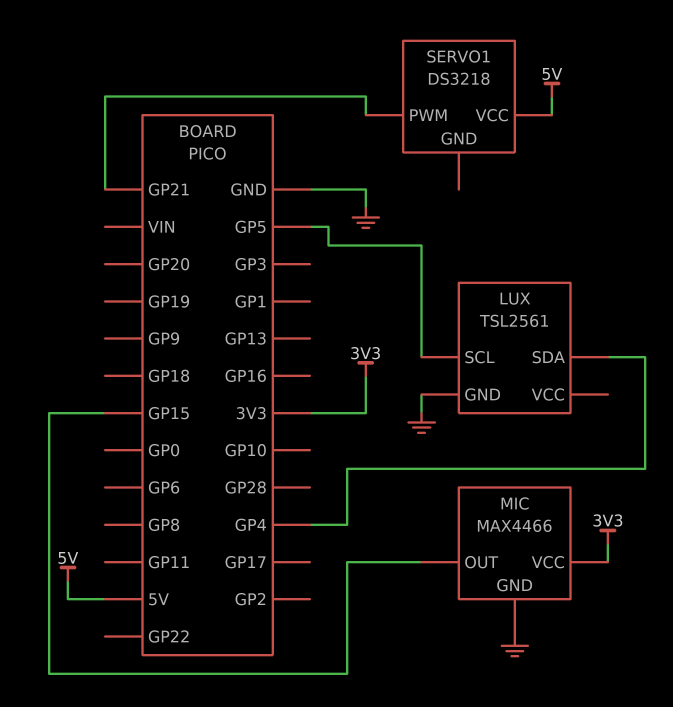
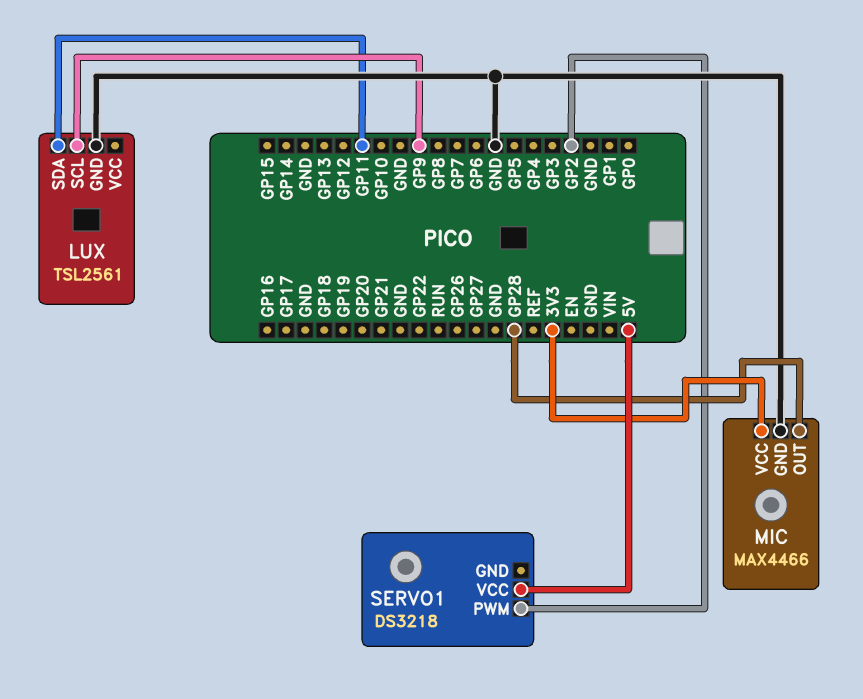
LUX pin SCL: GP5 -> GP9
LUX pin SDA: GP4 -> GP11
MIC pin OUT: GP15 -> GP28
SERVO1 pin PWM: GP21 -> GP2

